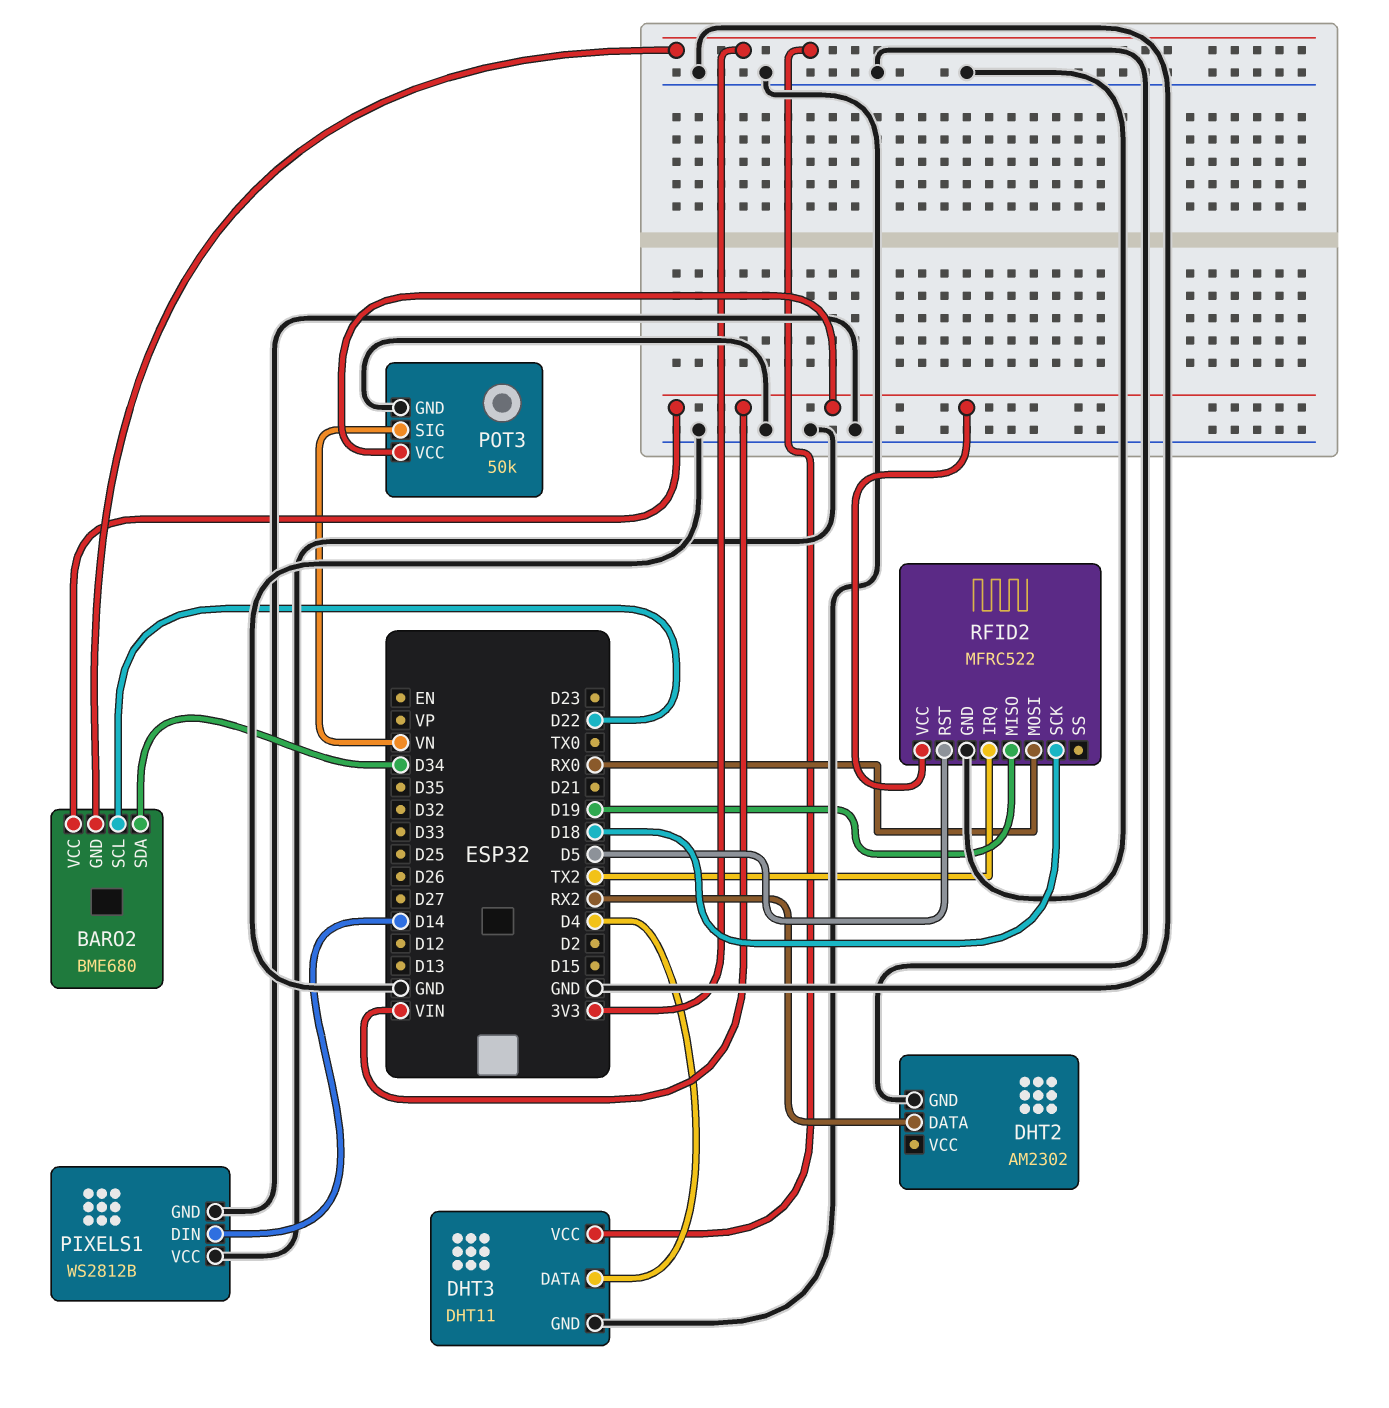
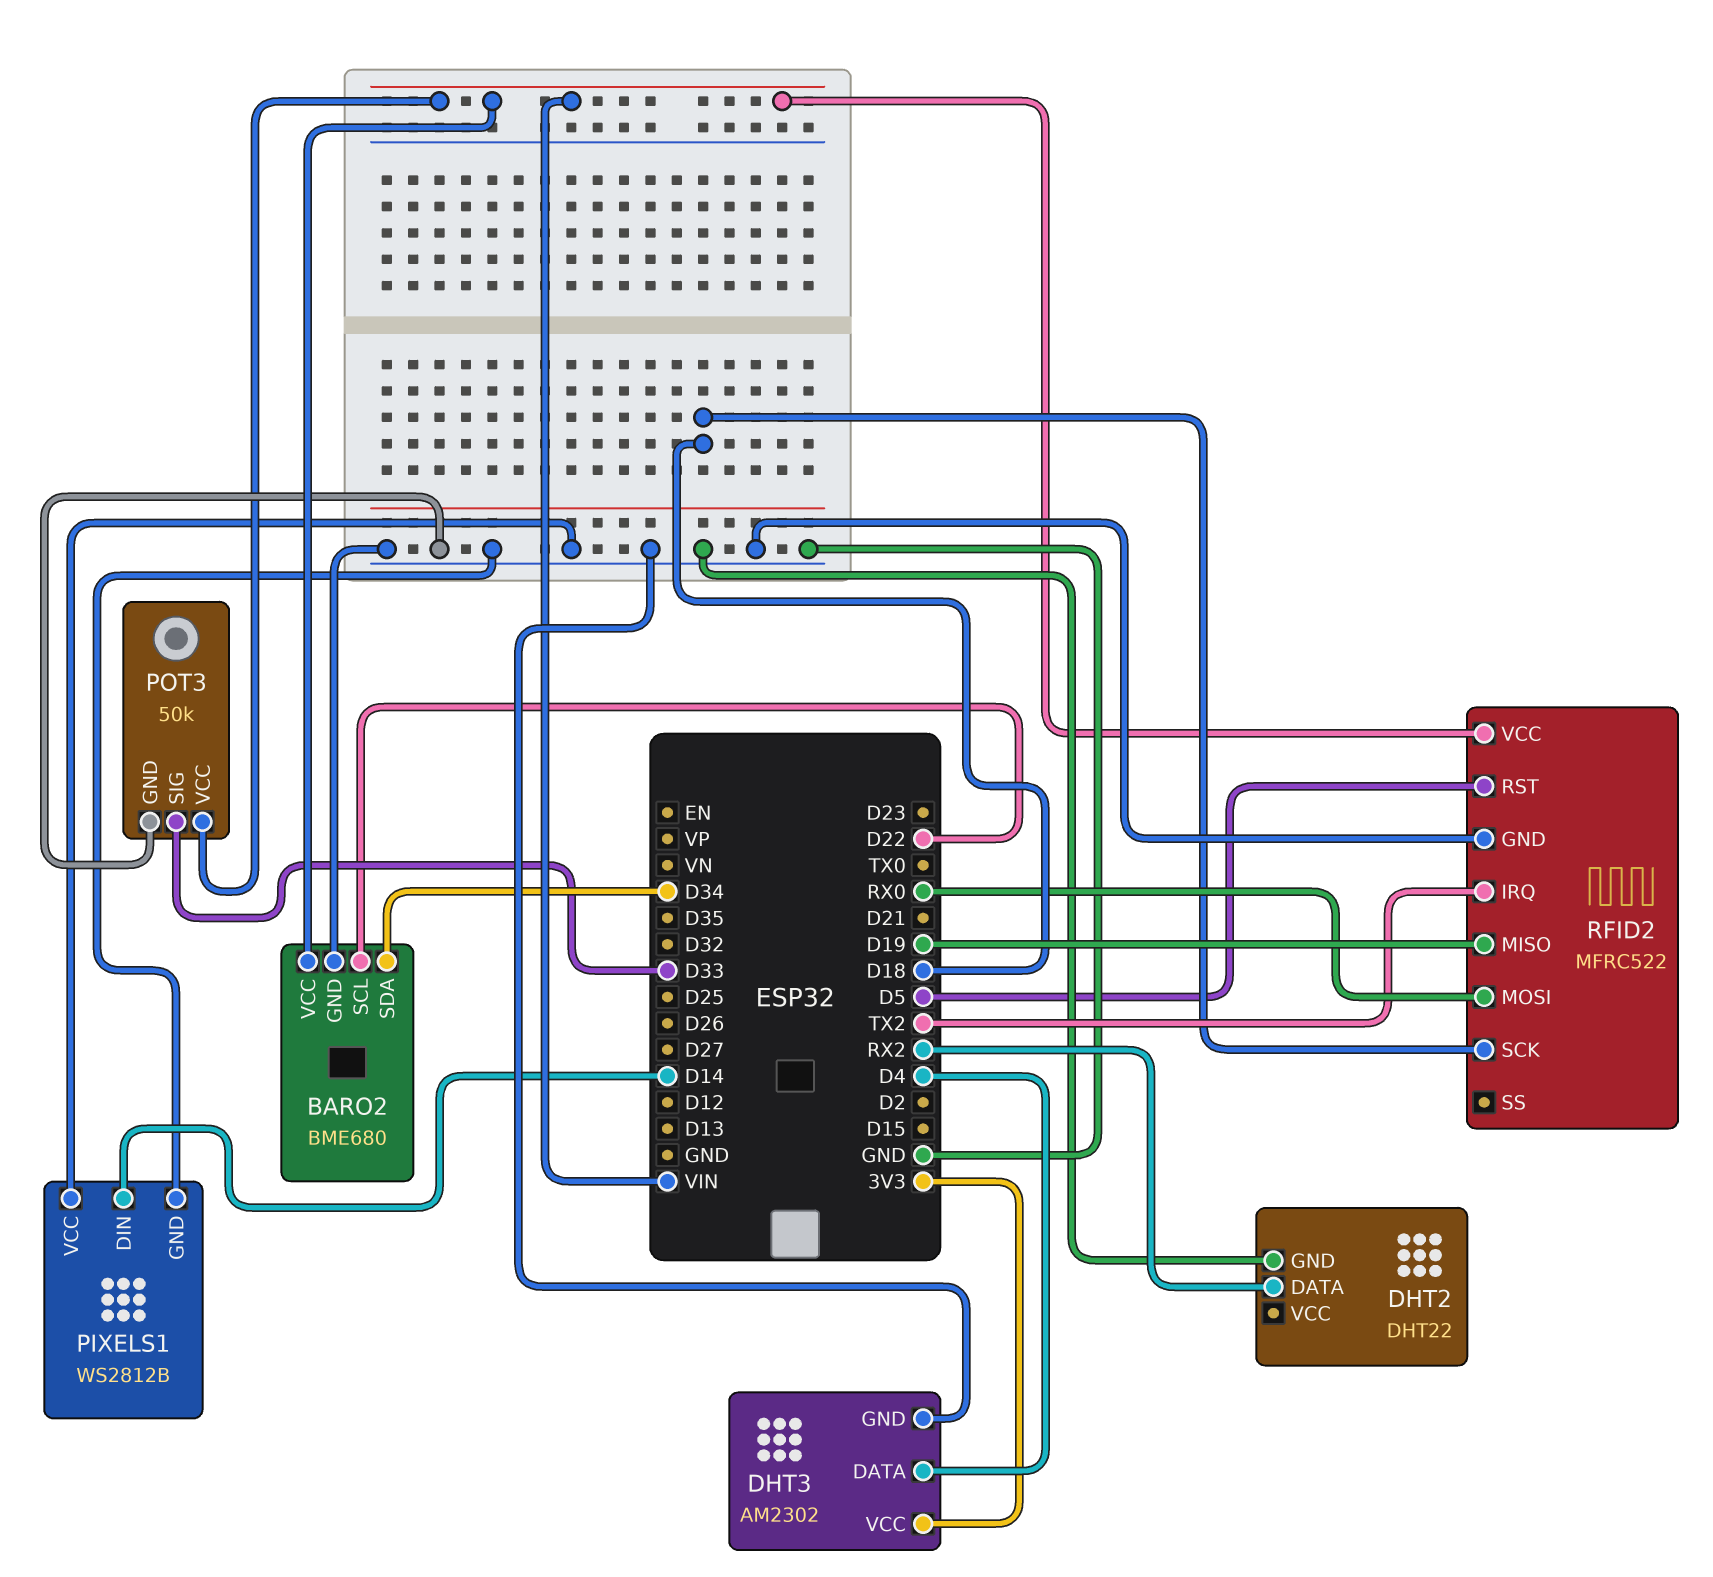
BARO2 pin GND: 3V3 -> GND
DHT2: AM2302 -> DHT22
DHT3: DHT11 -> AM2302
POT3 pin SIG: VN -> D33

